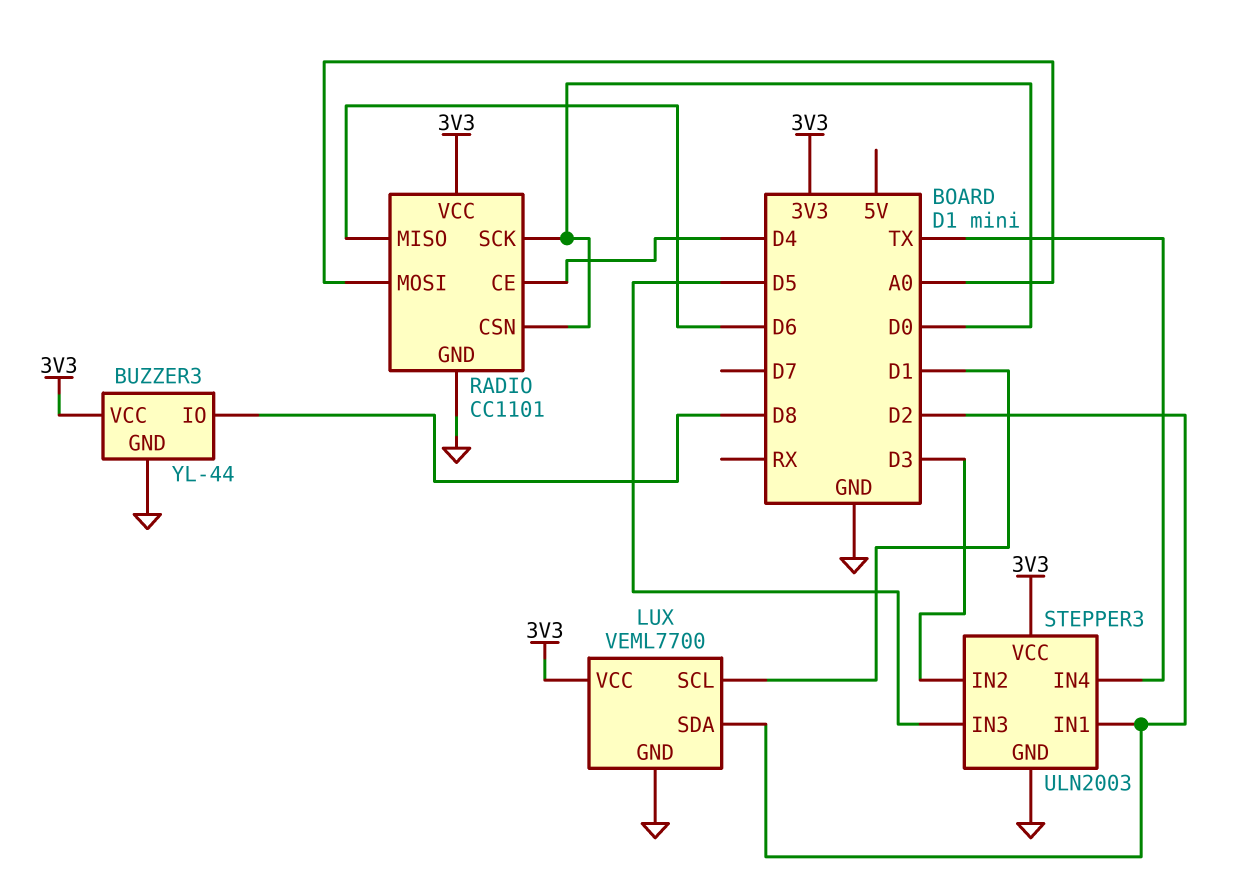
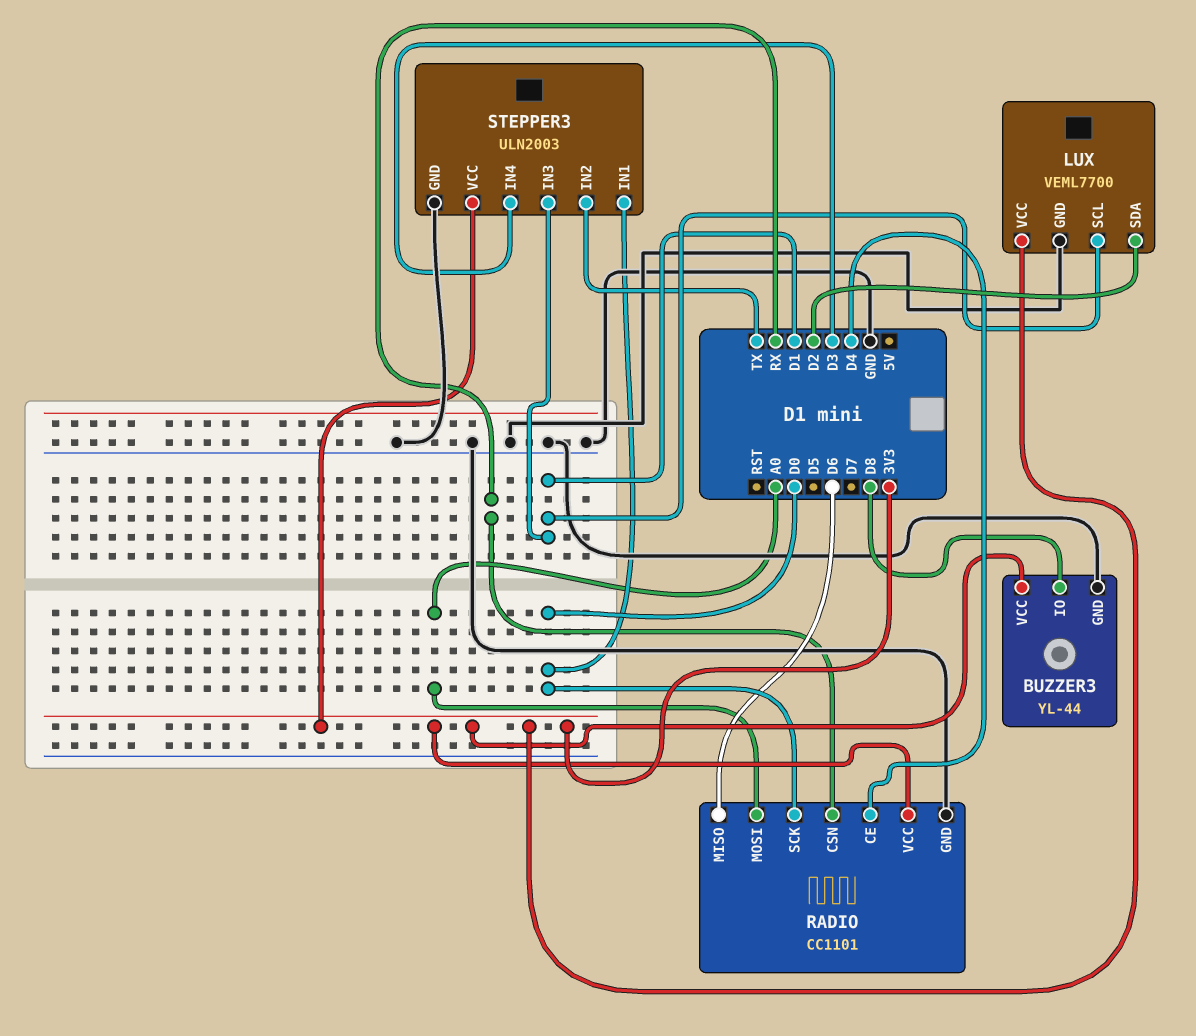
RADIO pin CSN: D0 -> RX
STEPPER3 pin IN1: D2 -> D0
STEPPER3 pin IN2: D3 -> TX
STEPPER3 pin IN3: D5 -> D1
STEPPER3 pin IN4: TX -> D3

